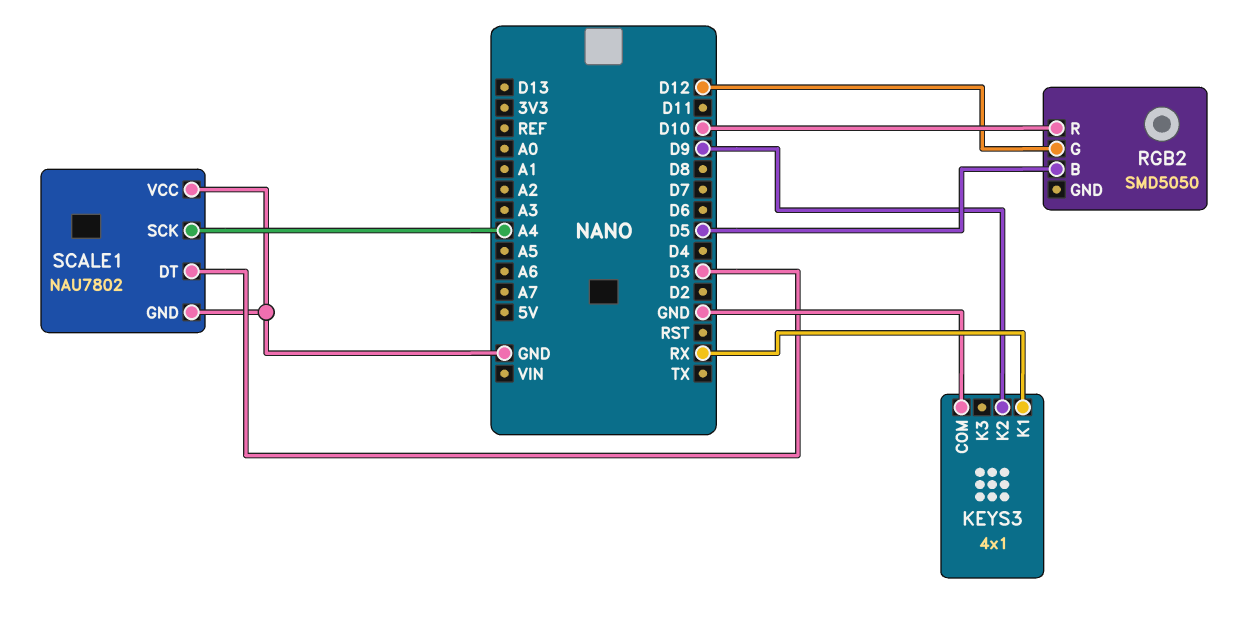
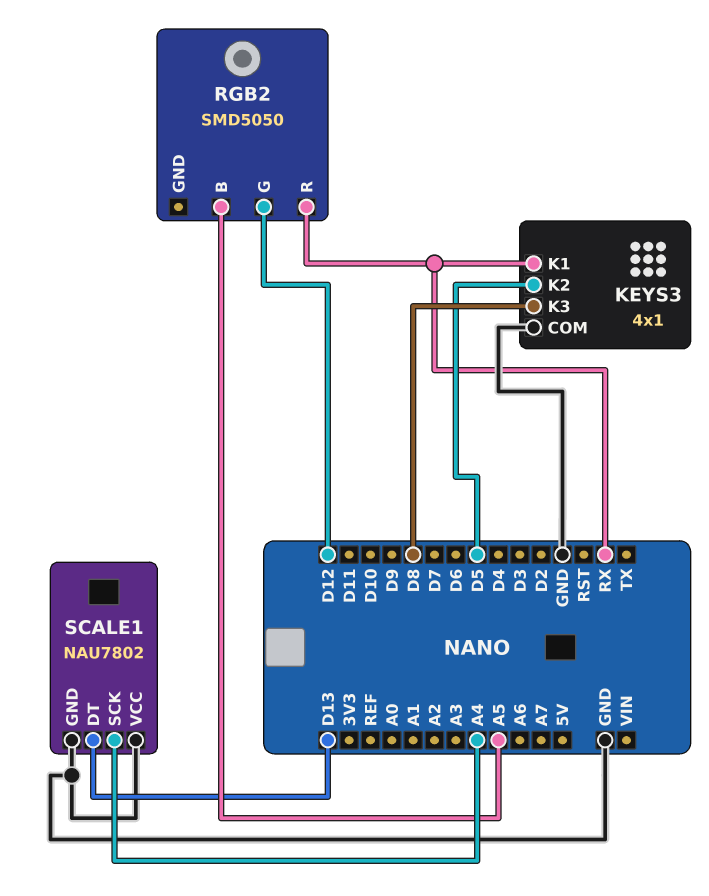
KEYS3 pin K2: D9 -> D5
KEYS3 pin K3: none -> D8
RGB2 pin B: D5 -> A5
RGB2 pin R: D10 -> RX
SCALE1 pin DT: D3 -> D13

